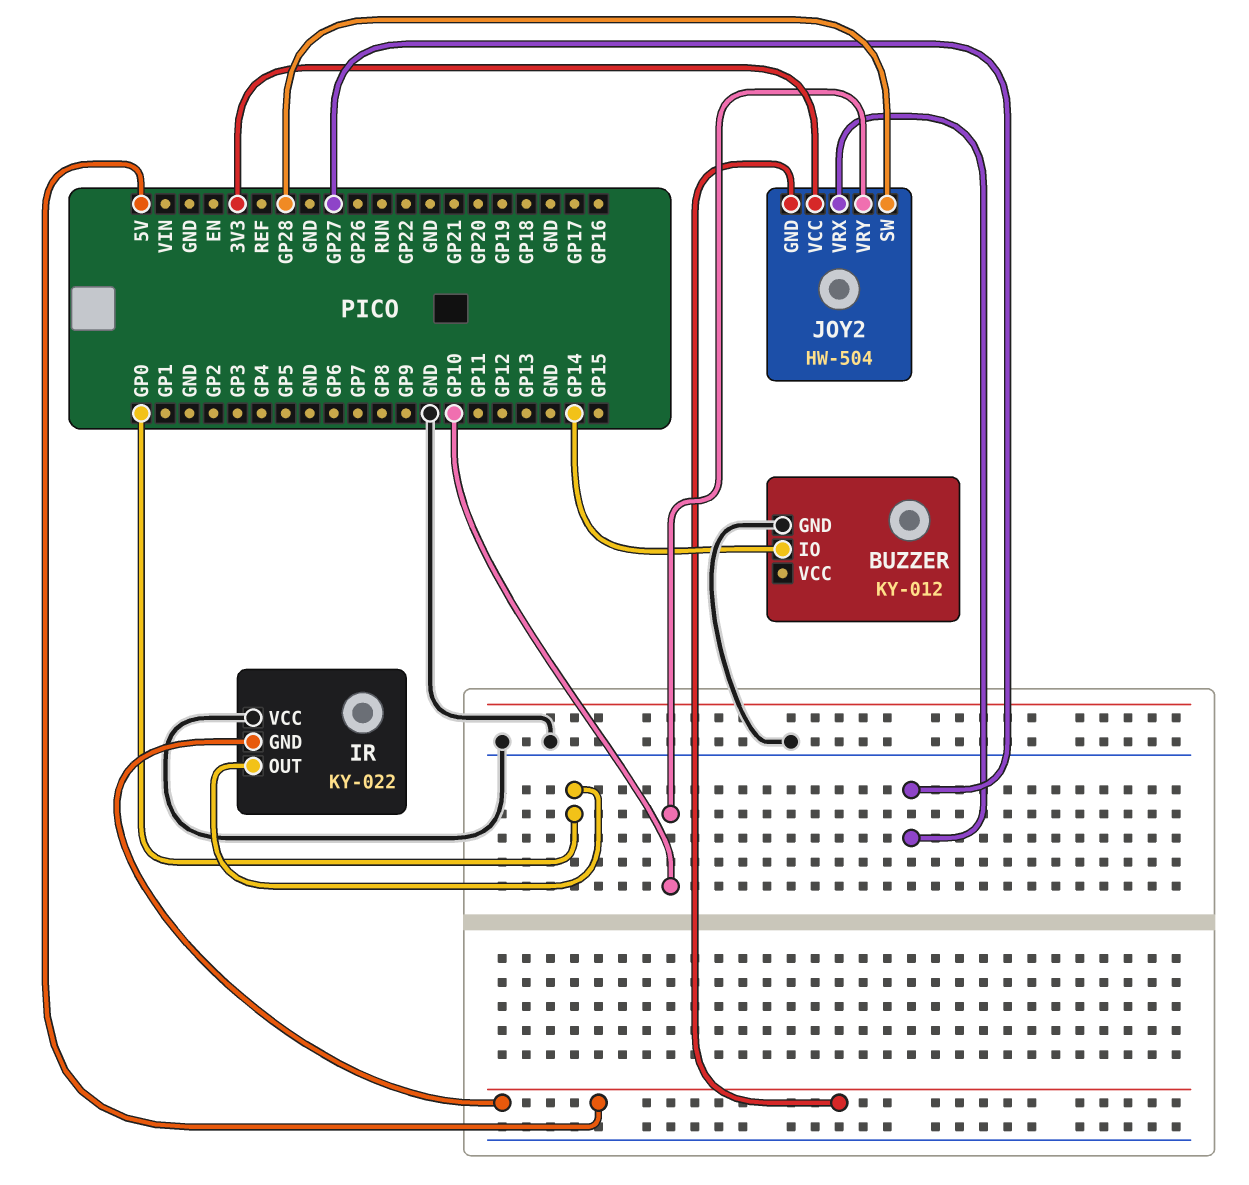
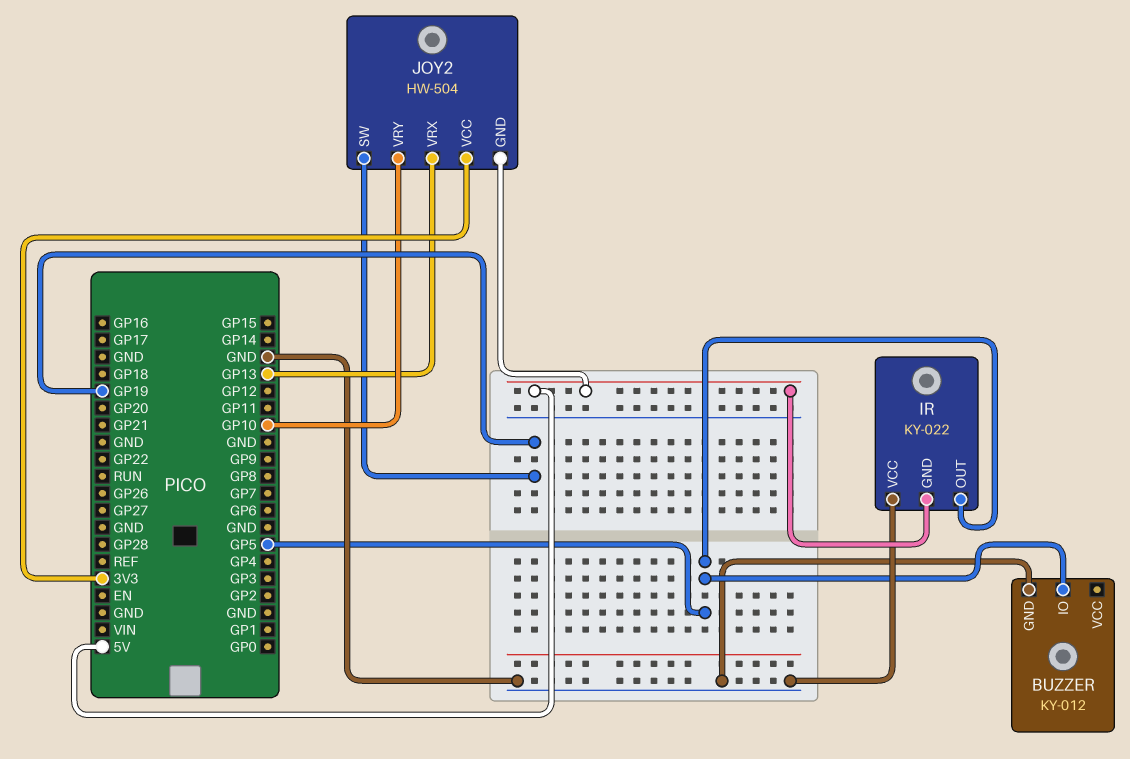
BUZZER pin IO: GP14 -> GP5
IR pin OUT: GP0 -> GP5
JOY2 pin SW: GP28 -> GP19
JOY2 pin VRX: GP27 -> GP13

